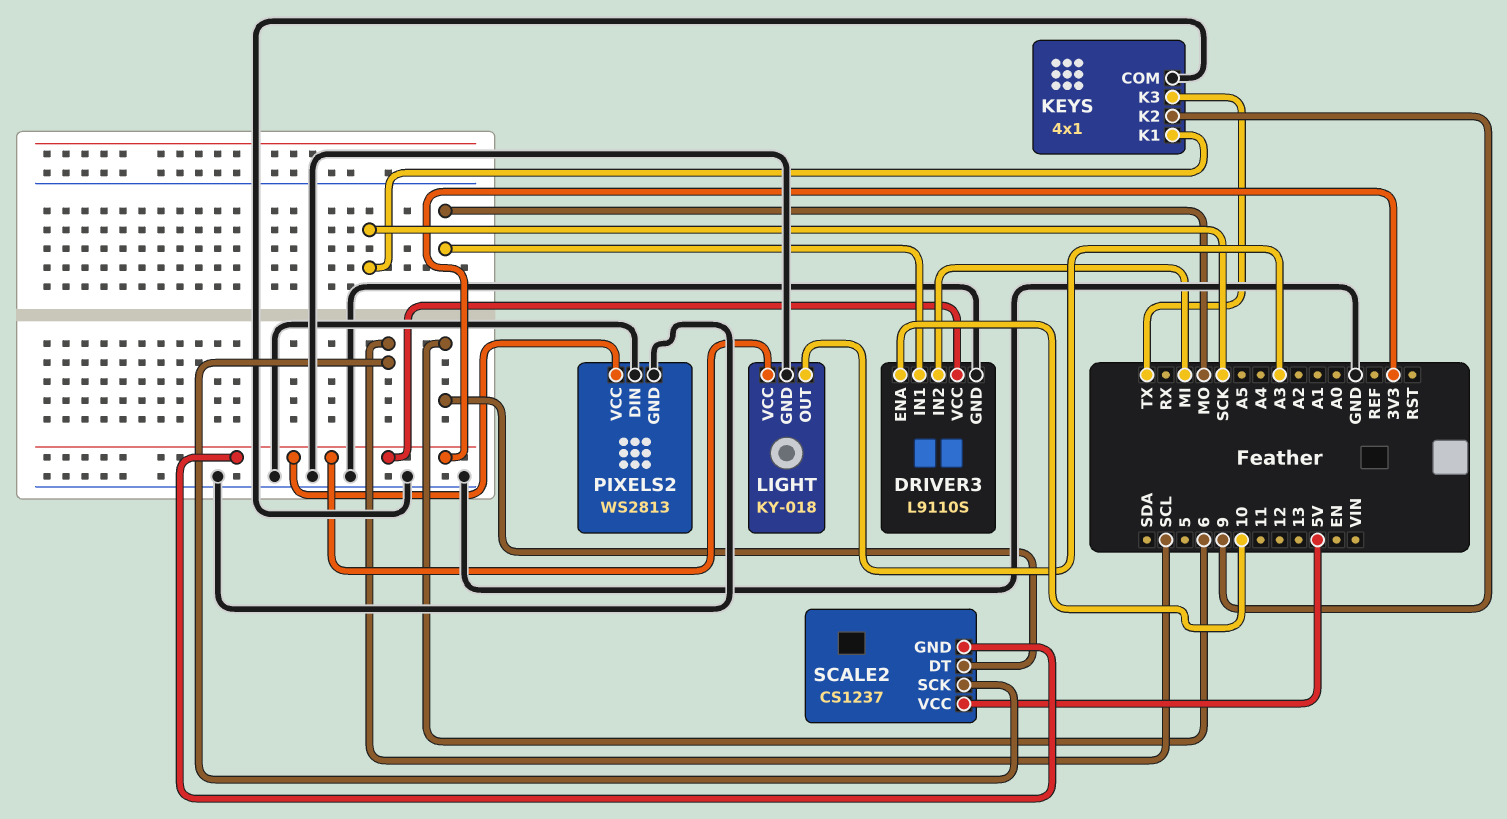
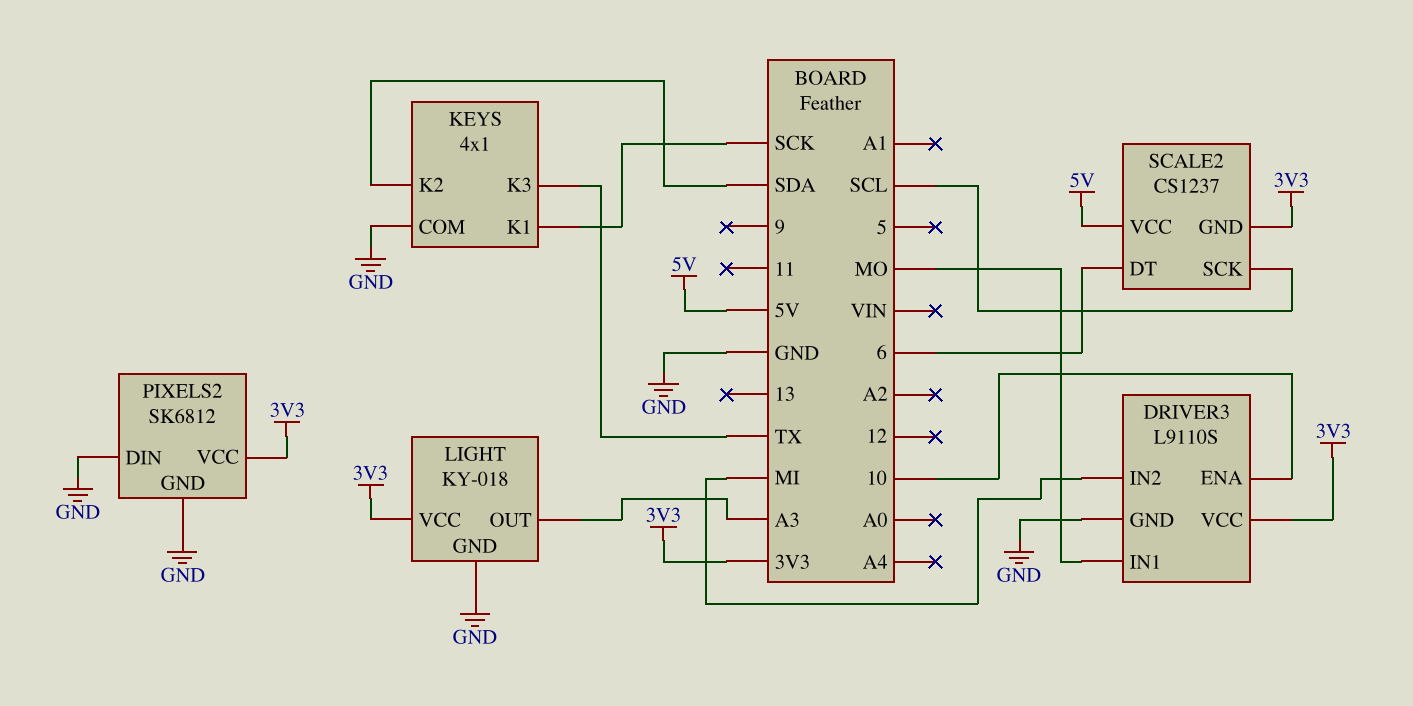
KEYS pin K2: 9 -> SDA
PIXELS2: WS2813 -> SK6812

